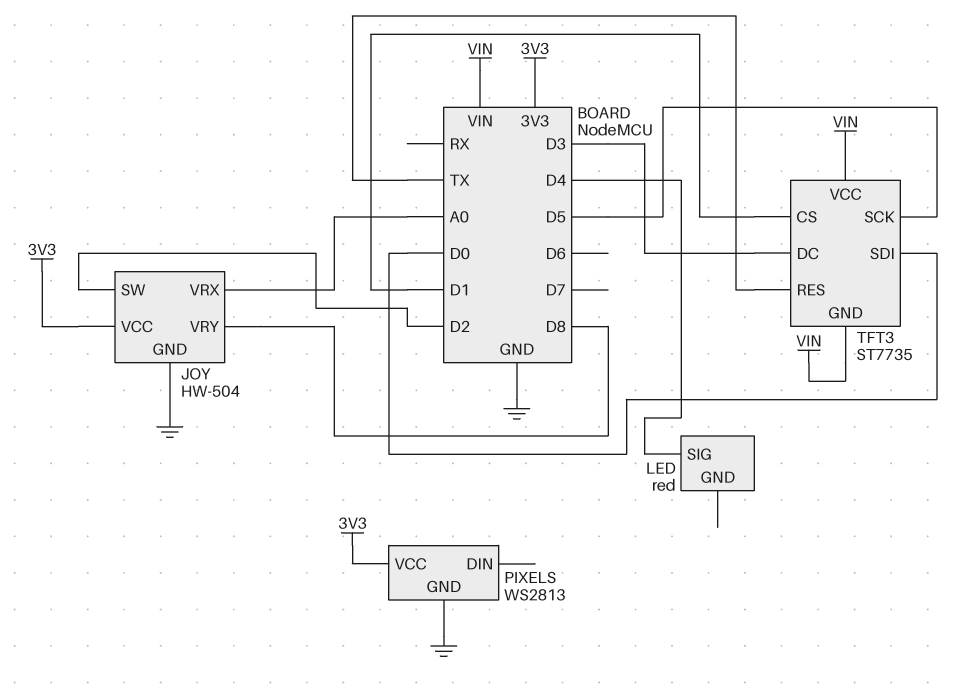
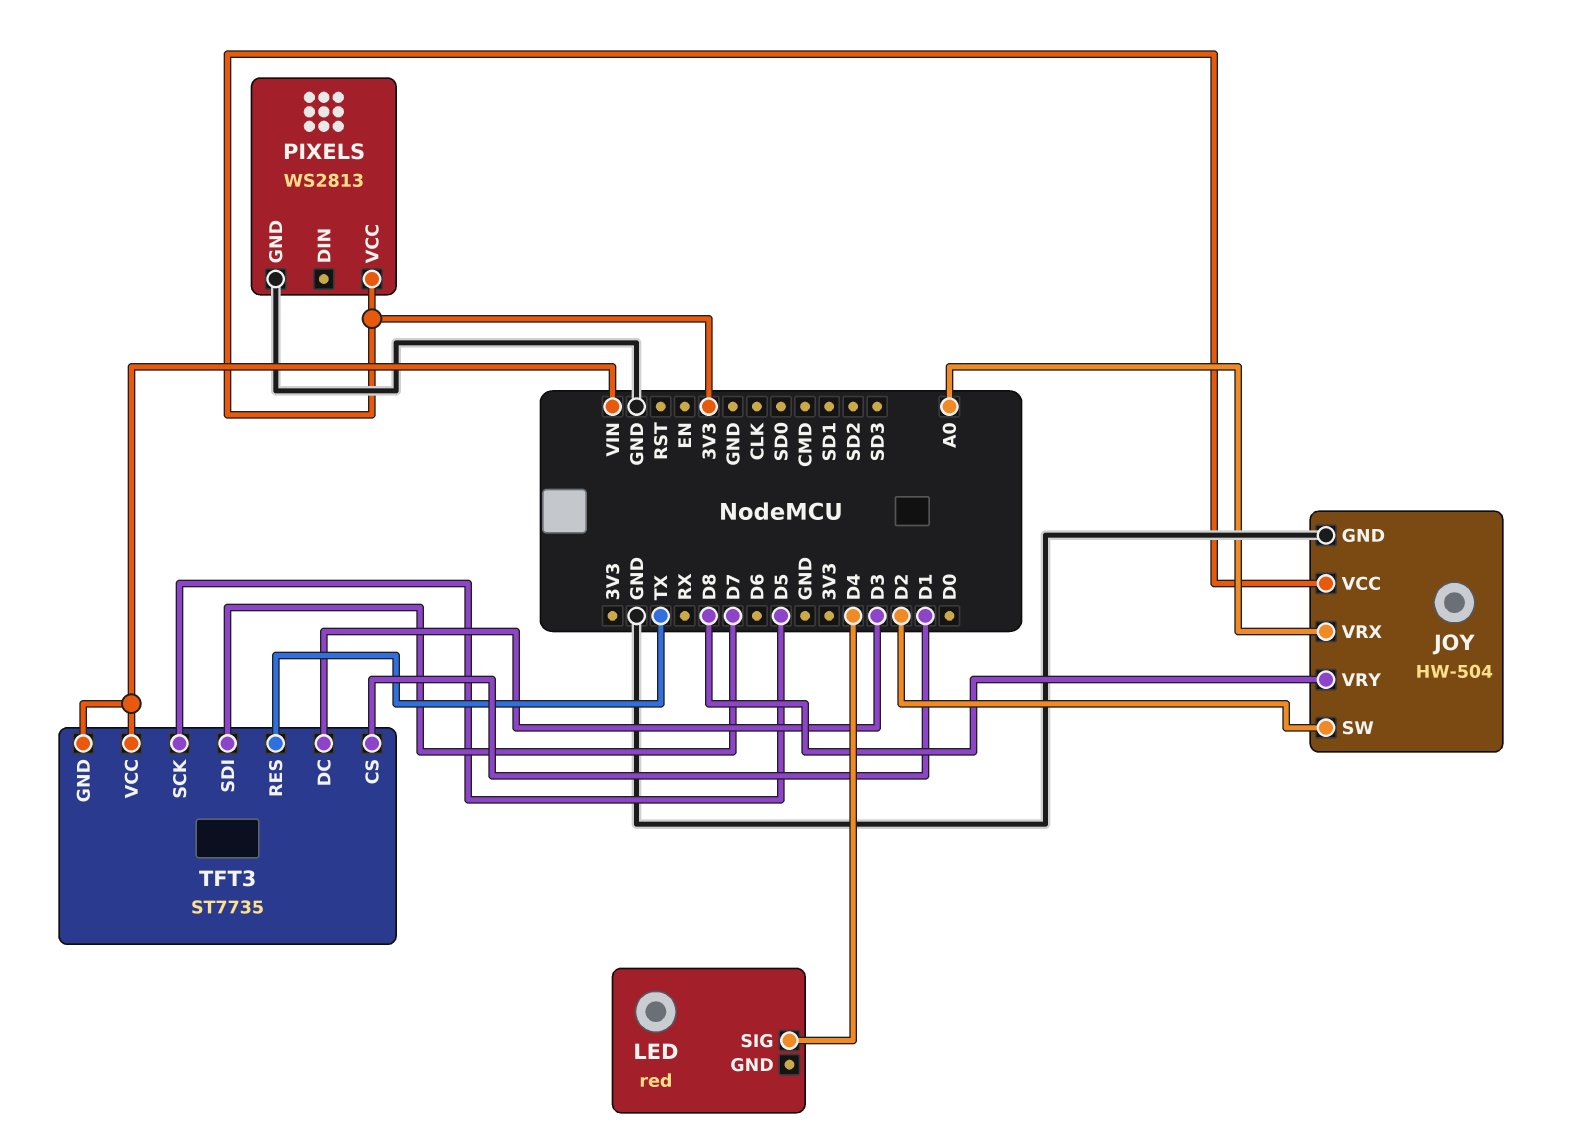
TFT3 pin SDI: D0 -> D7

